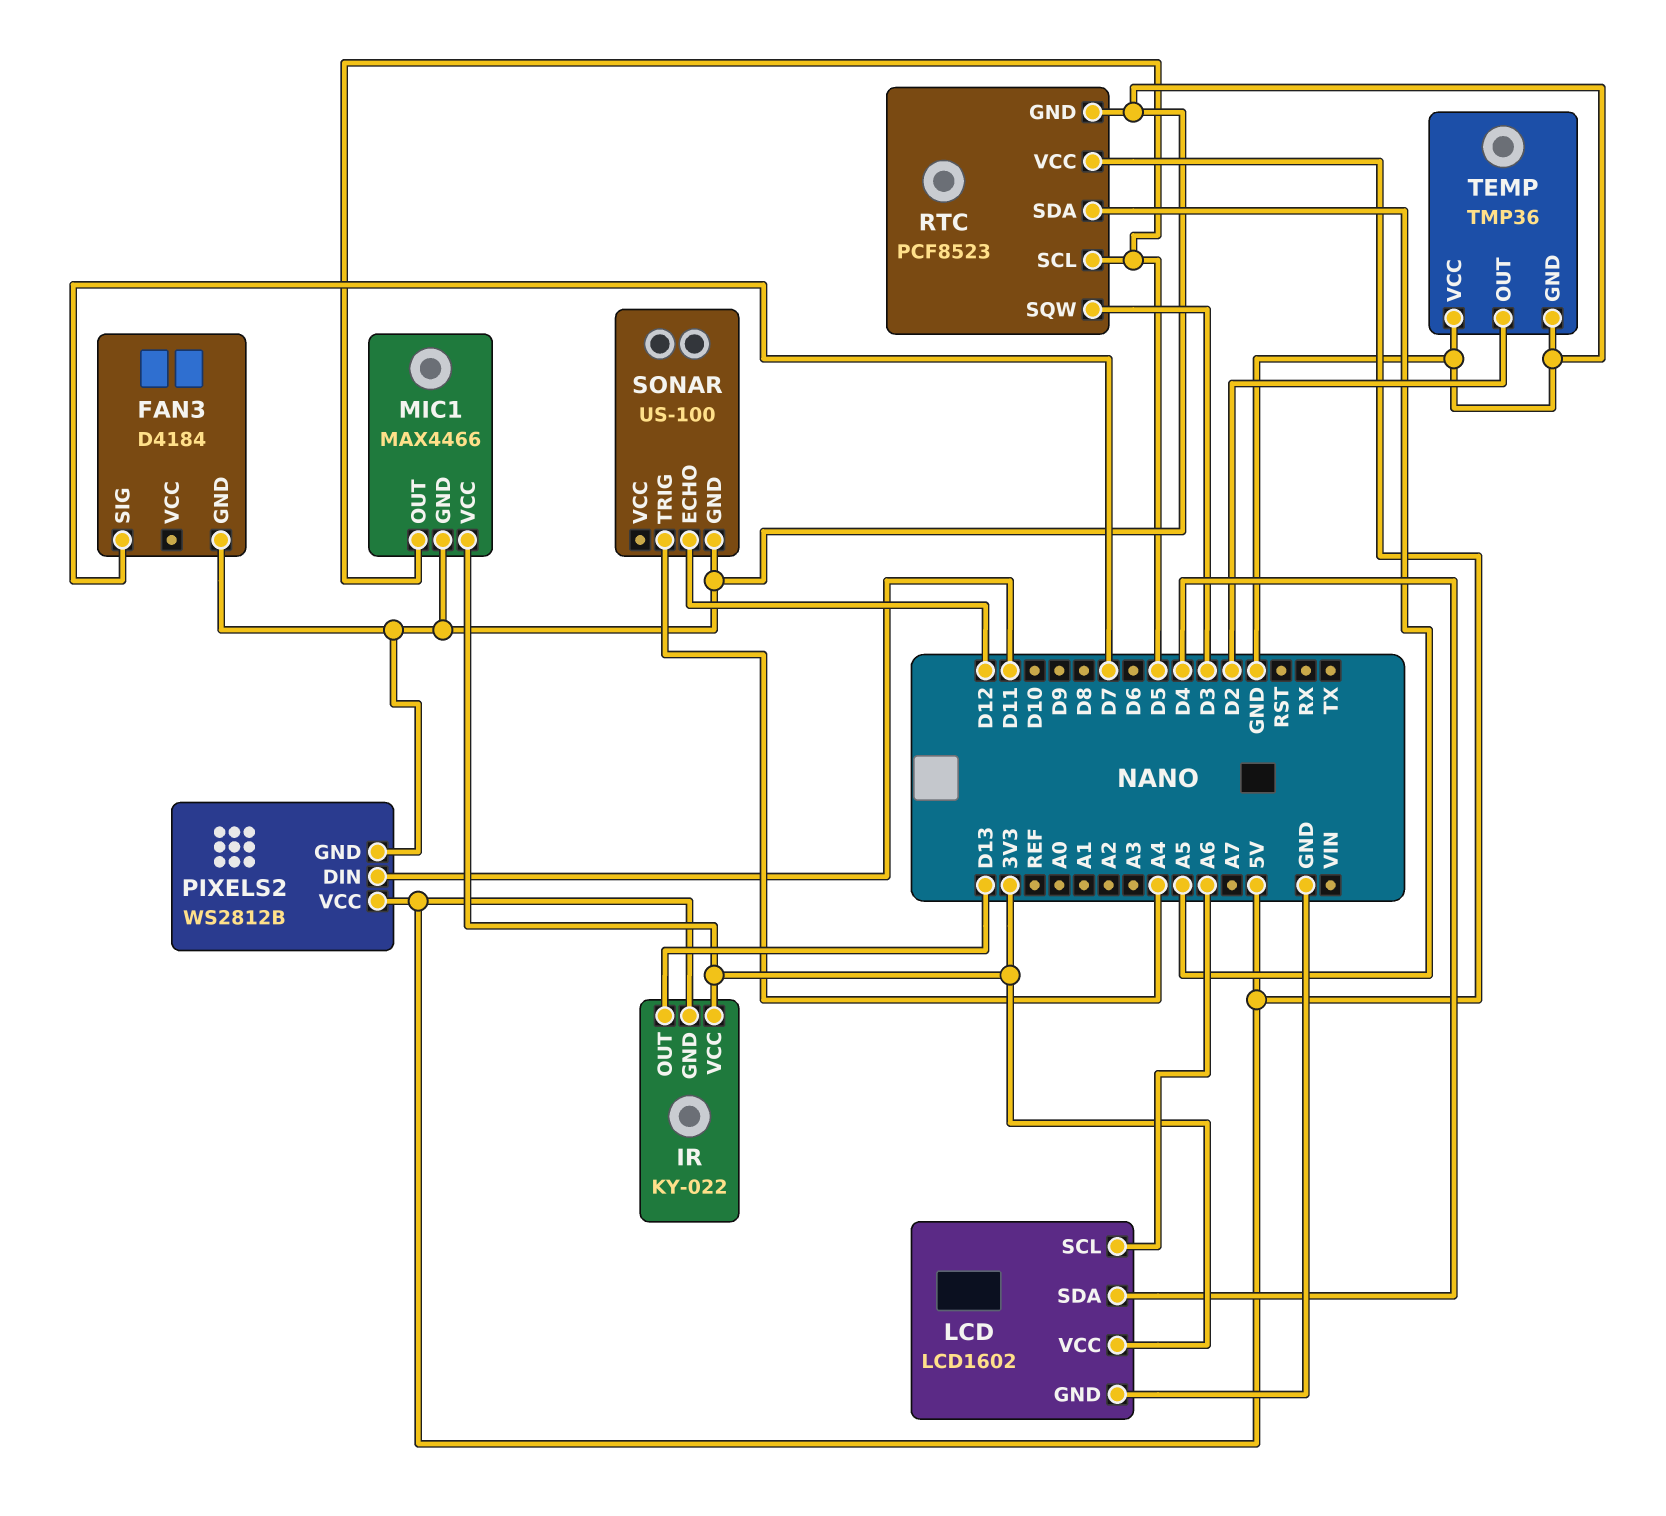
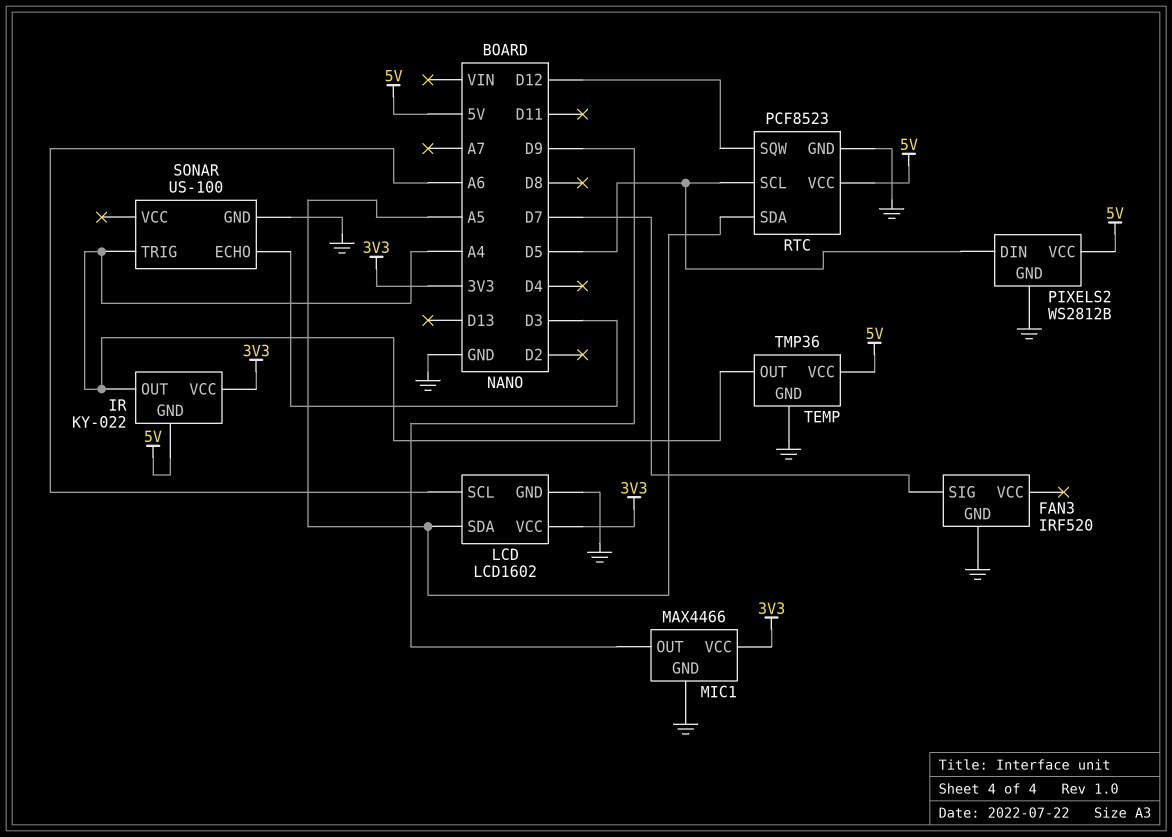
FAN3: D4184 -> IRF520
IR pin OUT: D13 -> A4
LCD pin SDA: D4 -> A5
MIC1 pin OUT: D5 -> D9
PIXELS2 pin DIN: D11 -> D5
RTC pin SQW: D3 -> D12
SONAR pin ECHO: D12 -> D3
TEMP pin OUT: D2 -> A4
TEMP pin VCC: GND -> 5V

